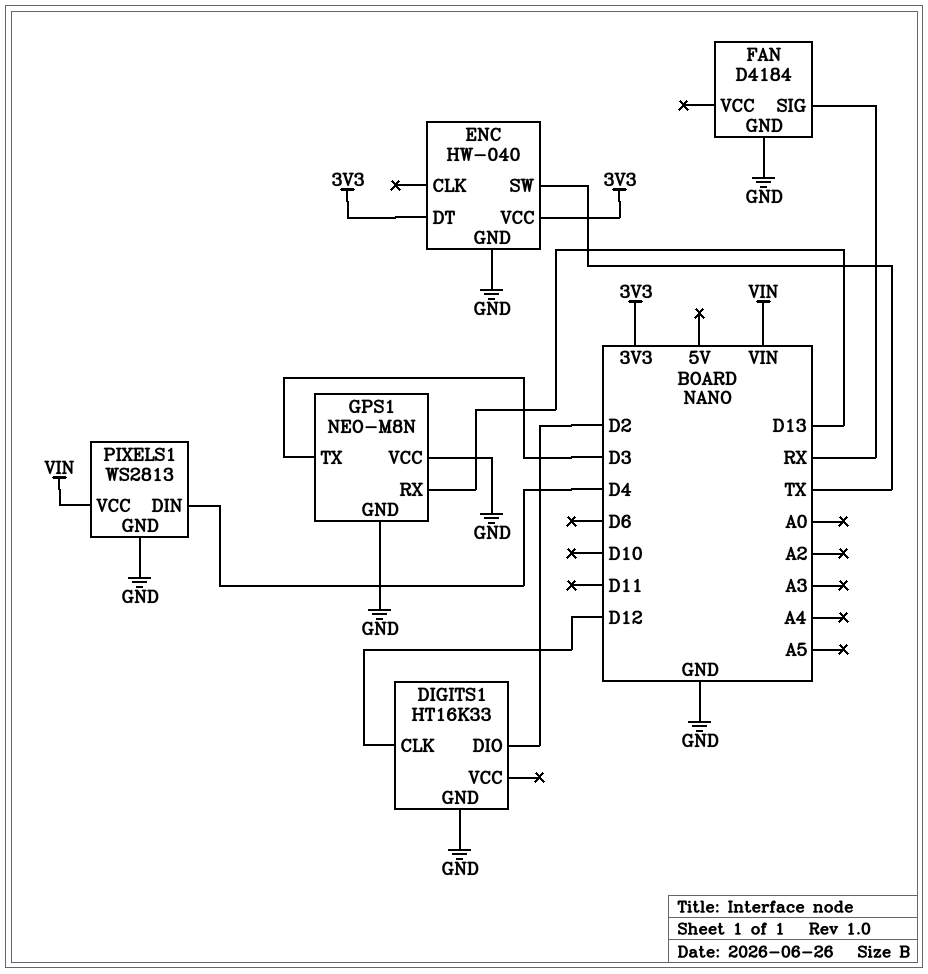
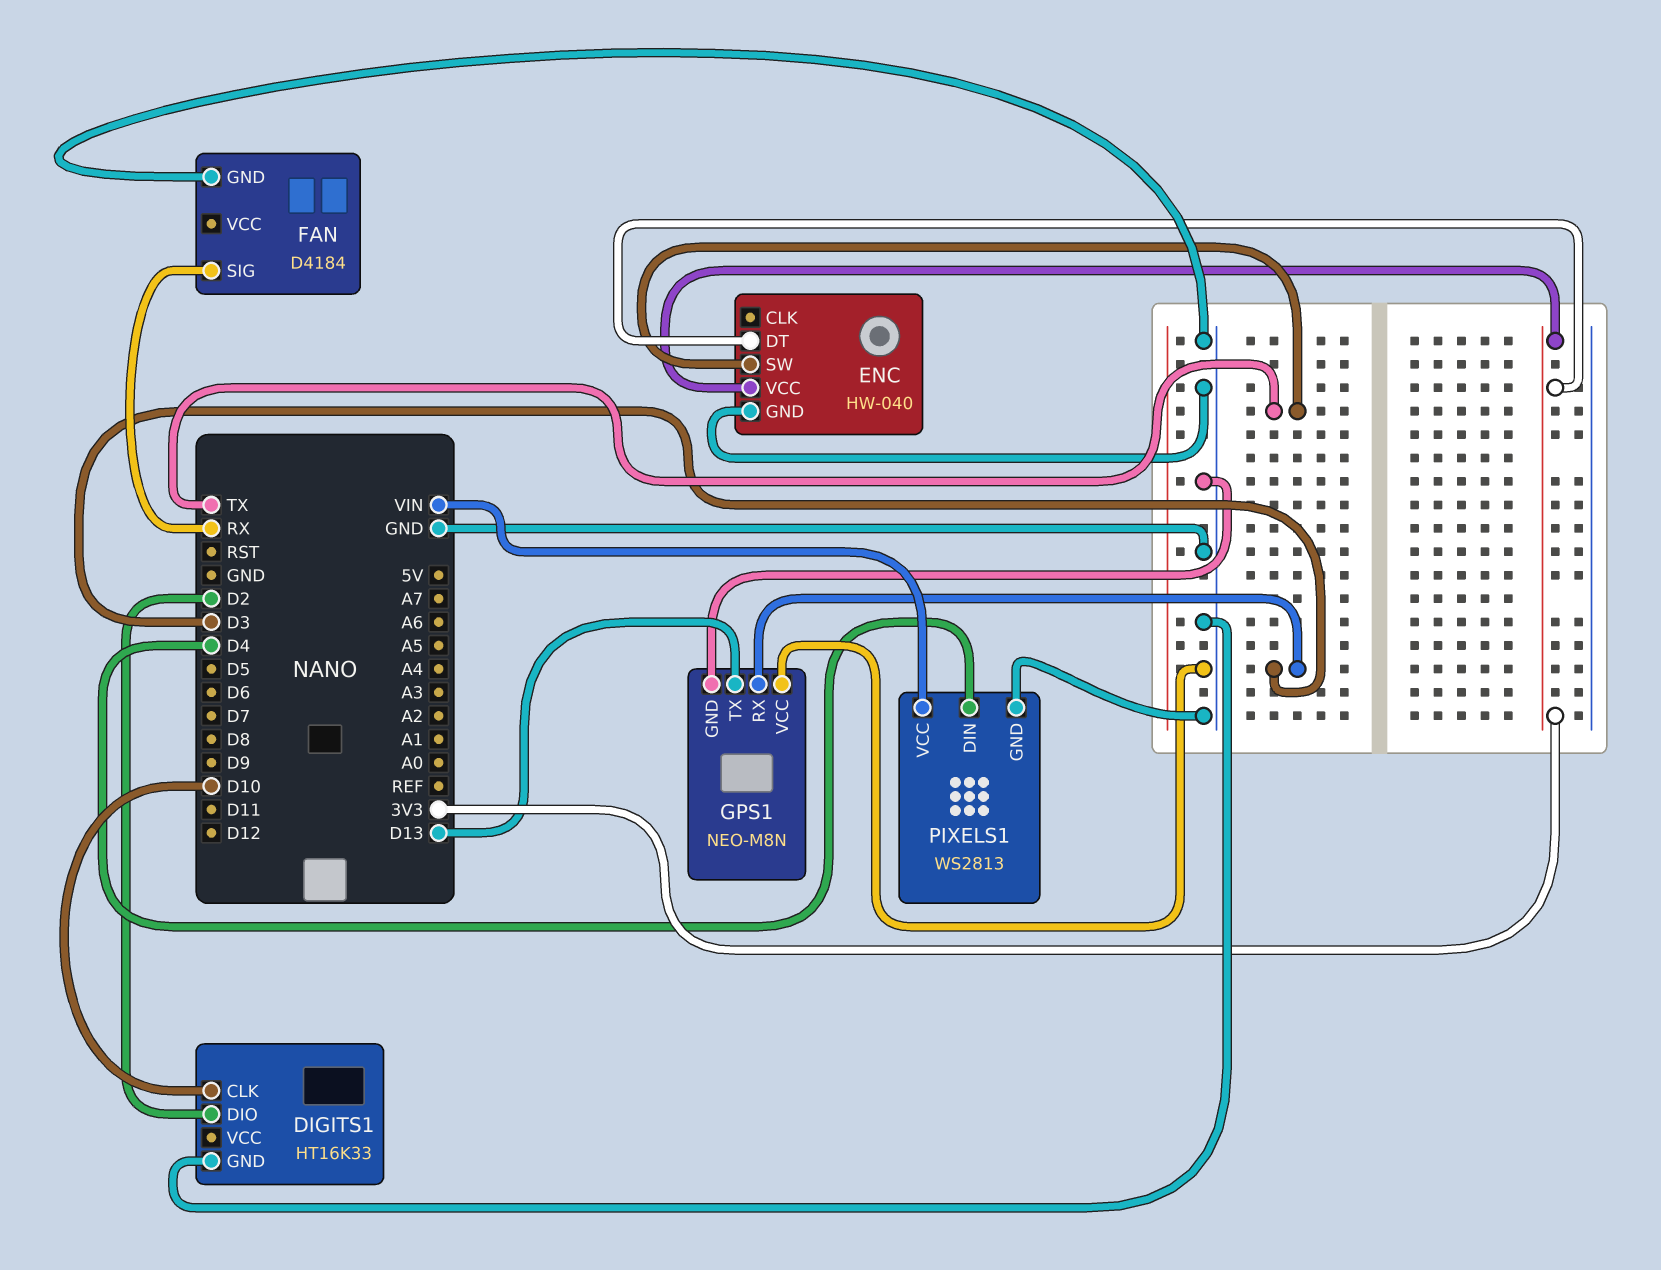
DIGITS1 pin CLK: D12 -> D10
GPS1 pin RX: D13 -> D3
GPS1 pin TX: D3 -> D13

